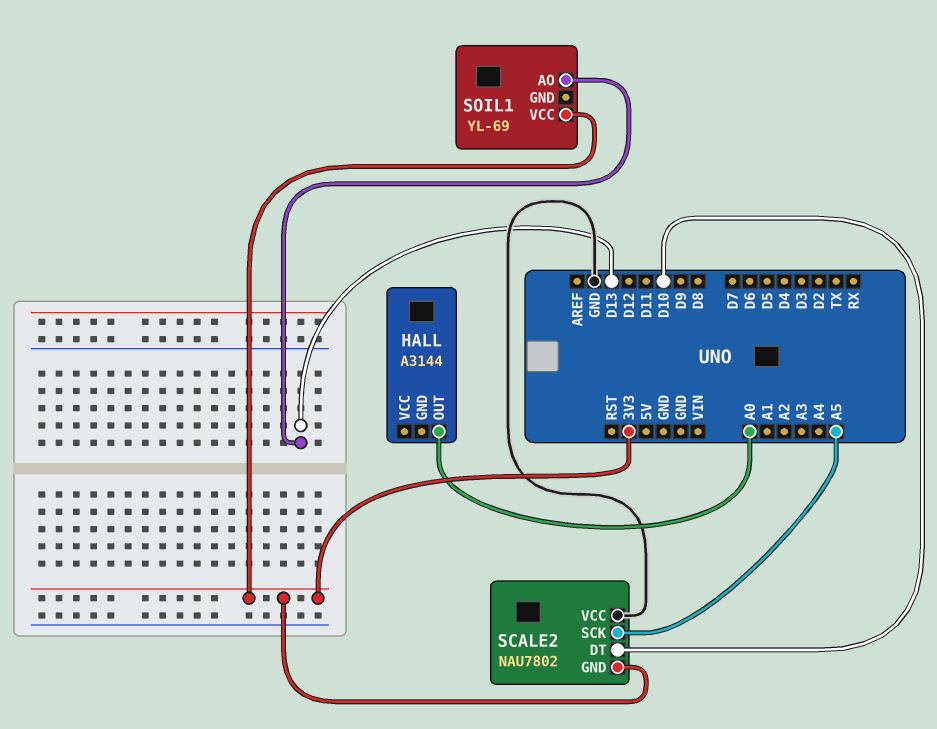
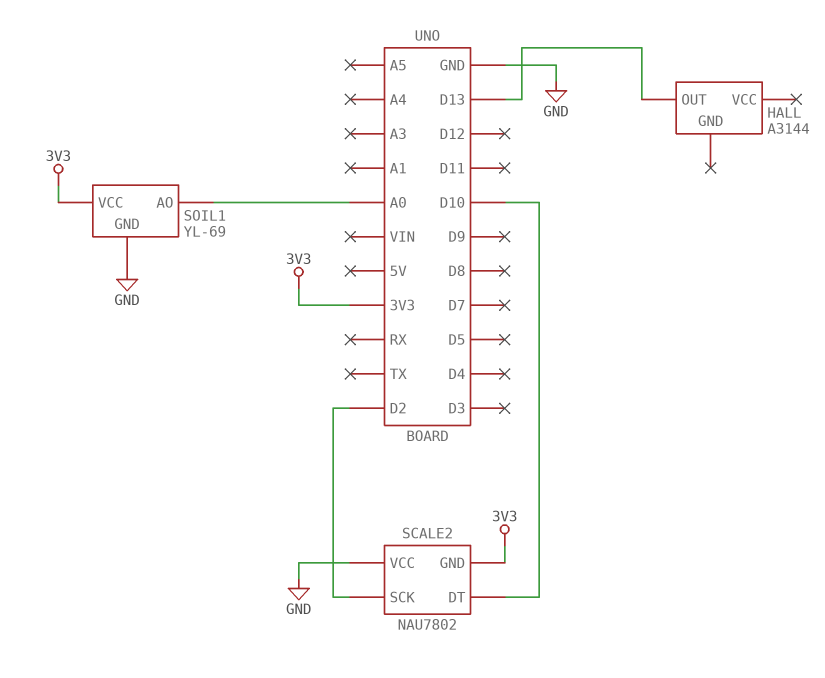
HALL pin OUT: A0 -> D13
SCALE2 pin SCK: A5 -> D2
SOIL1 pin AO: D13 -> A0
SOIL1 pin GND: none -> GND

